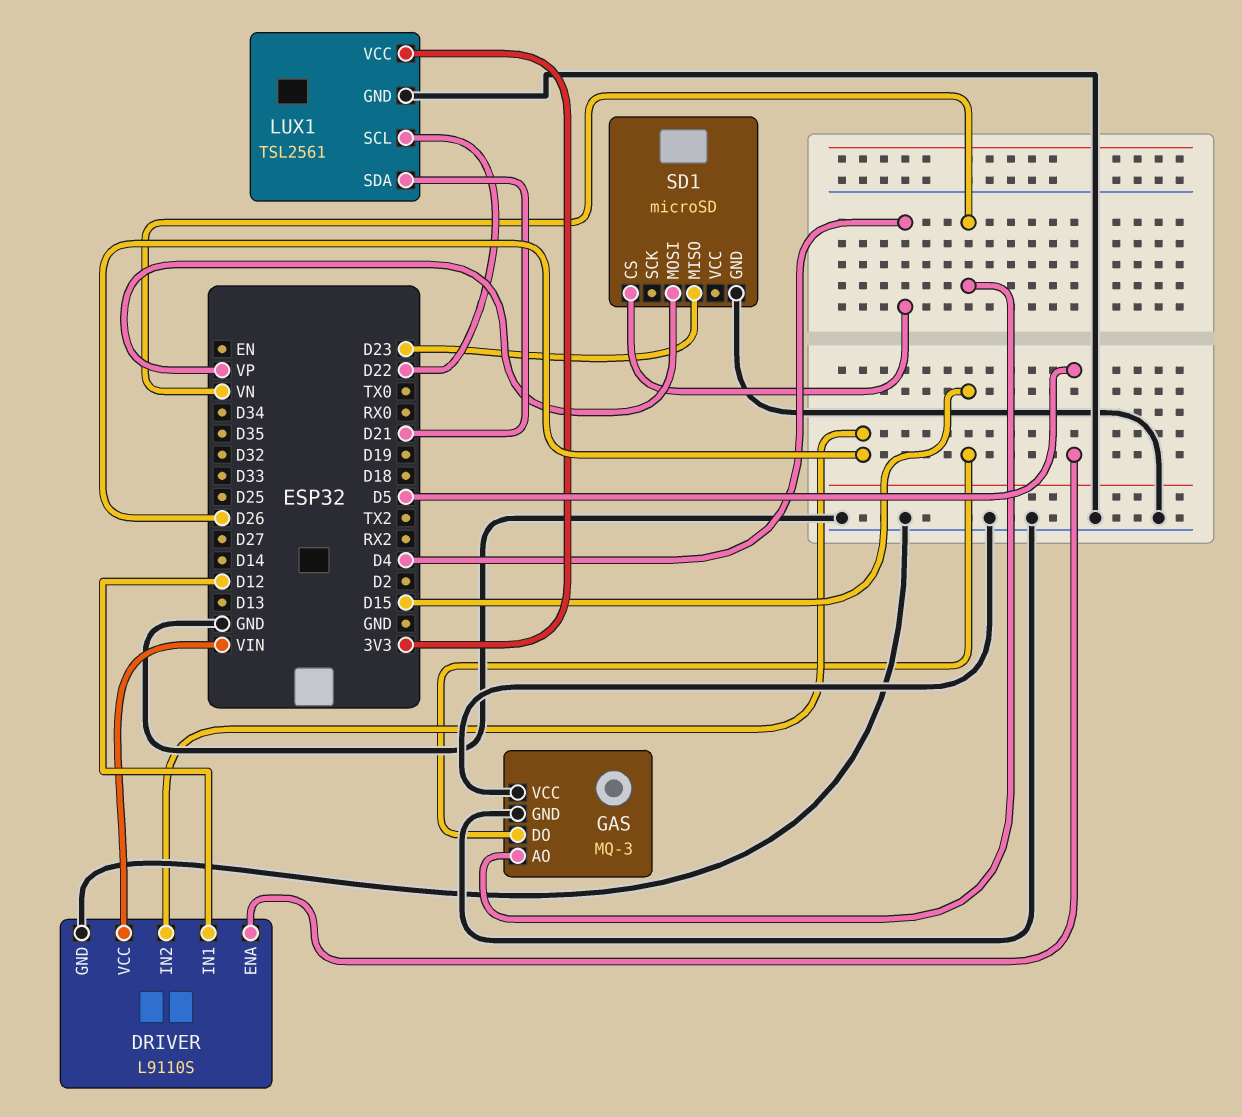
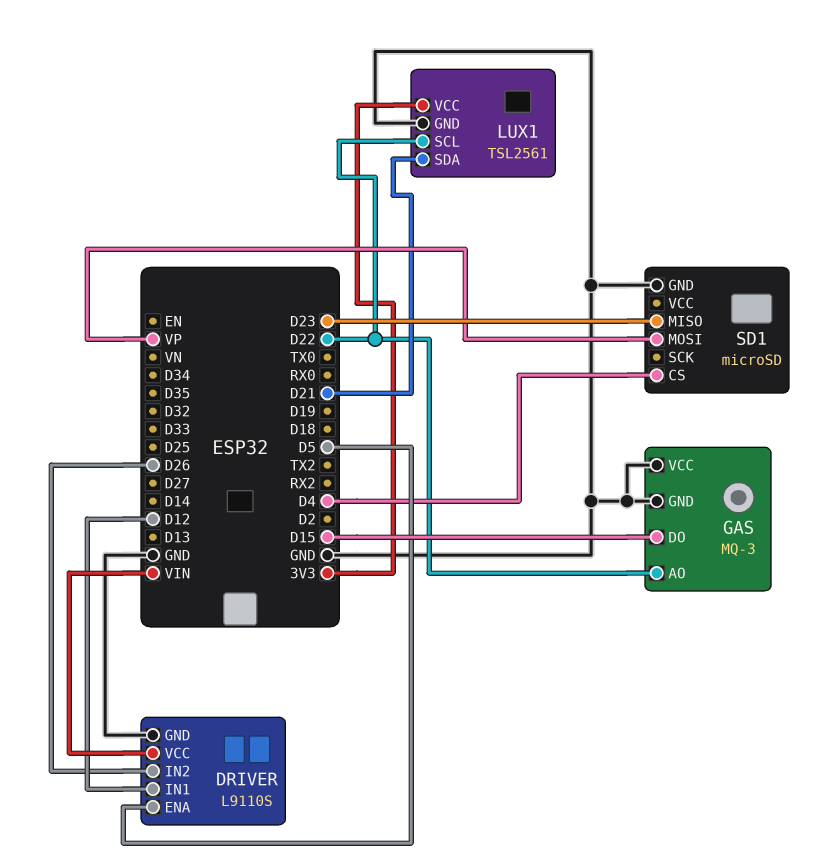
GAS pin AO: VN -> D22

